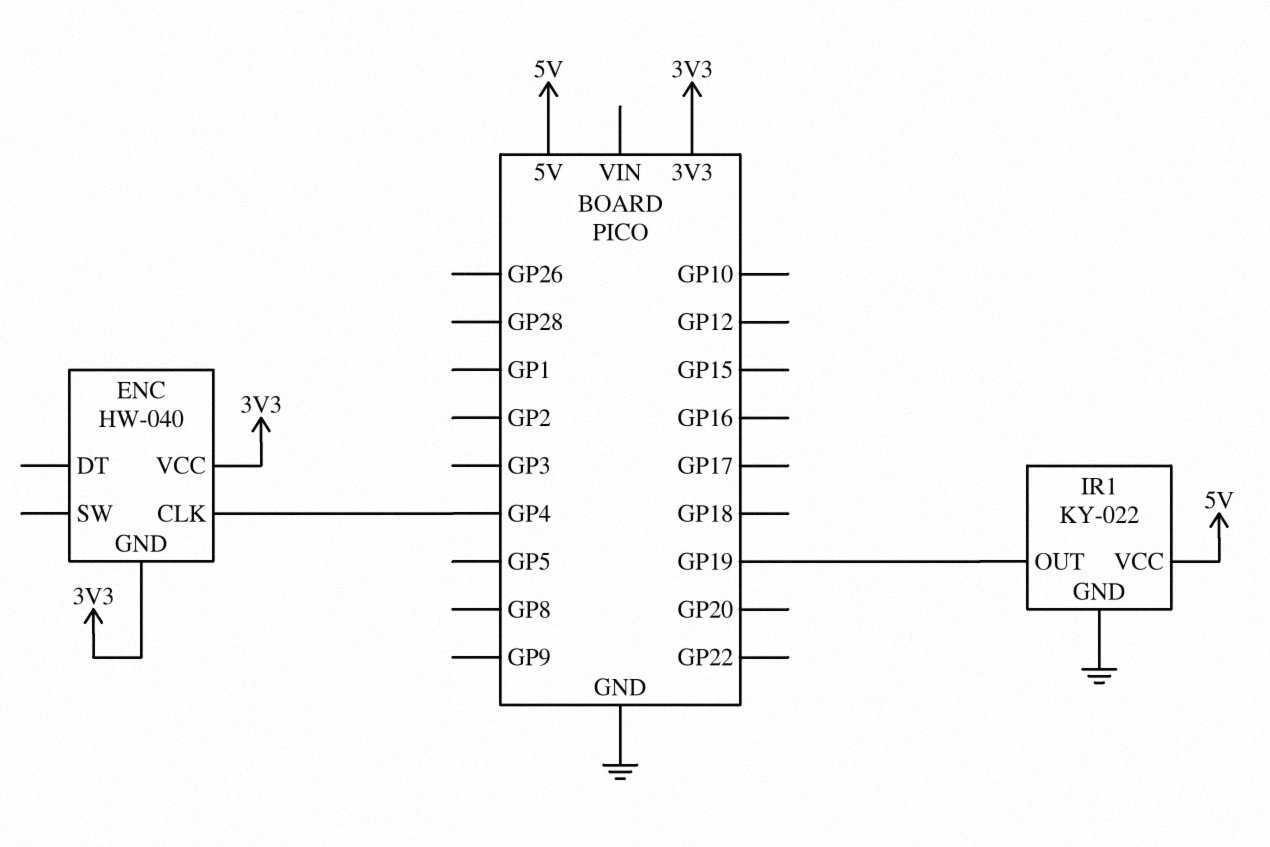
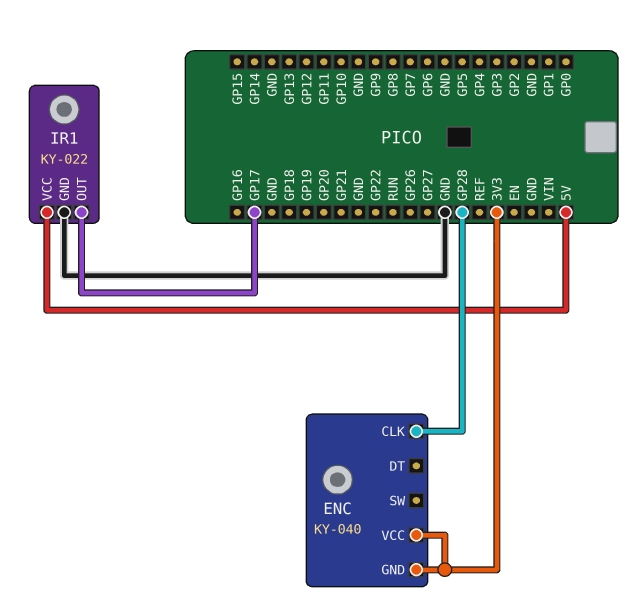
ENC: HW-040 -> KY-040
ENC pin CLK: GP4 -> GP28
IR1 pin OUT: GP19 -> GP17

